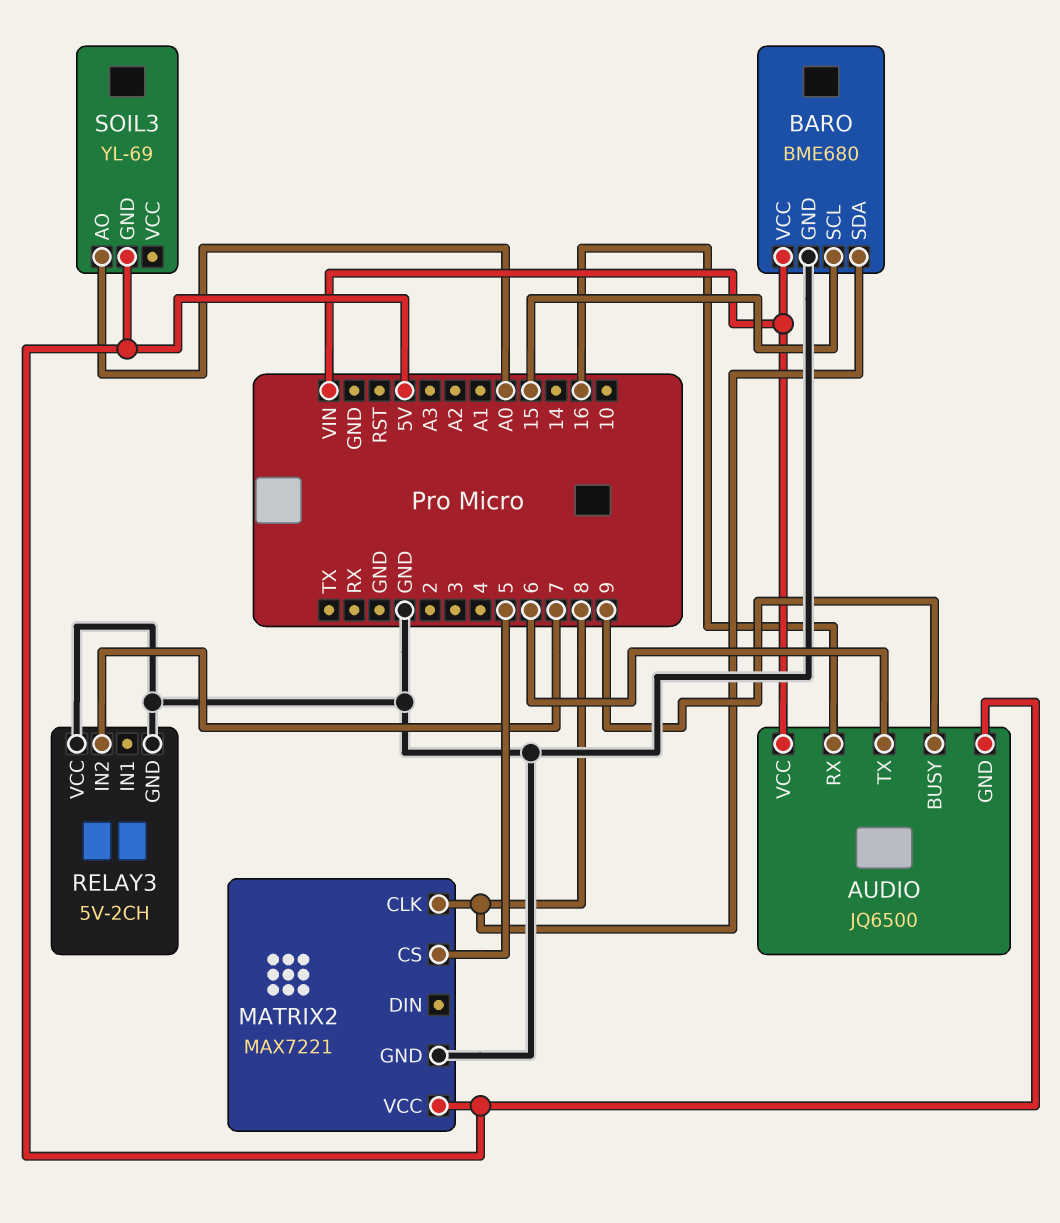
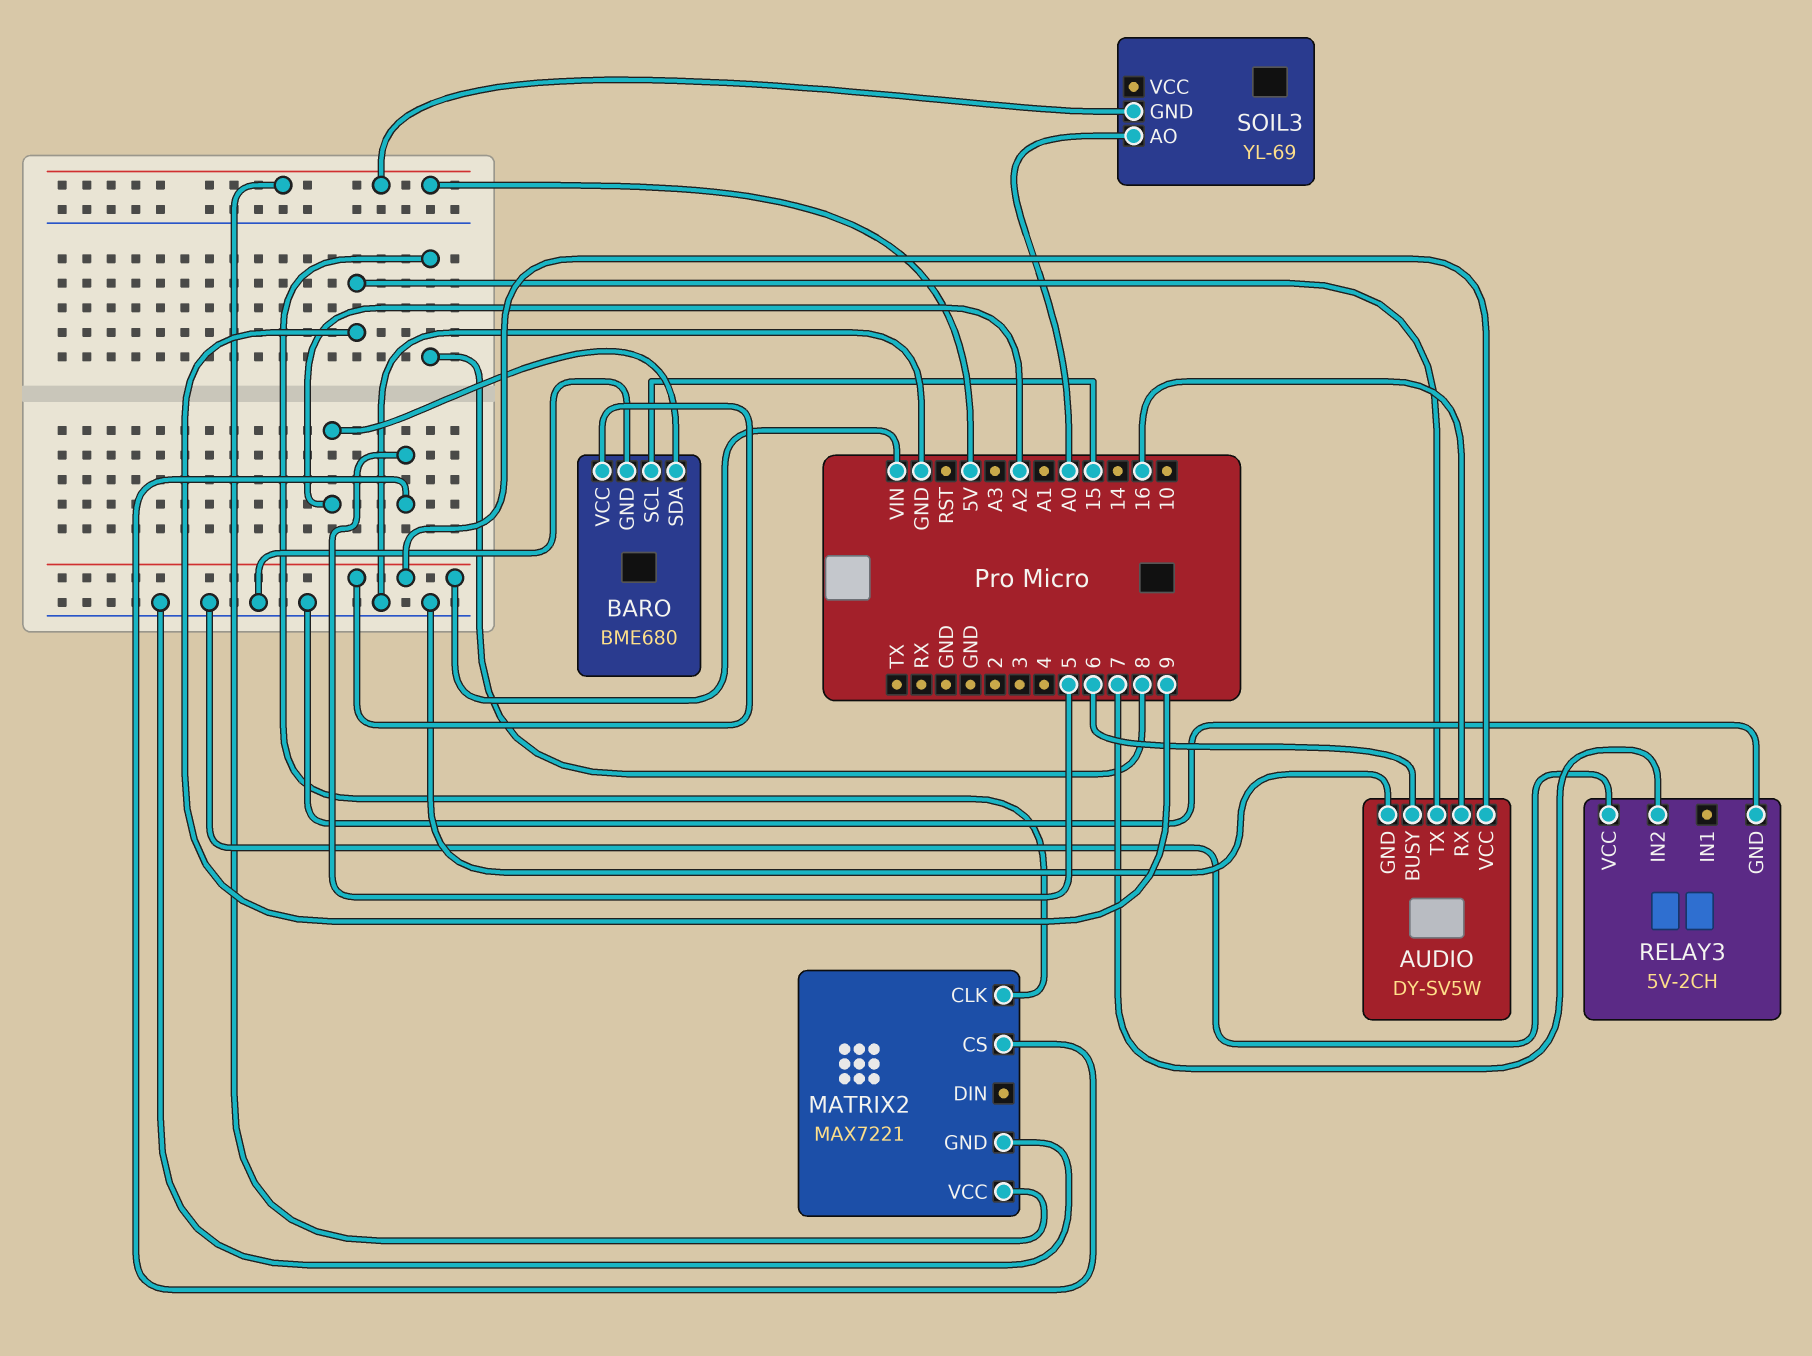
AUDIO: JQ6500 -> DY-SV5W
AUDIO pin BUSY: 9 -> 6
AUDIO pin GND: 5V -> GND
AUDIO pin TX: 6 -> 9
BARO pin SDA: 8 -> A2

